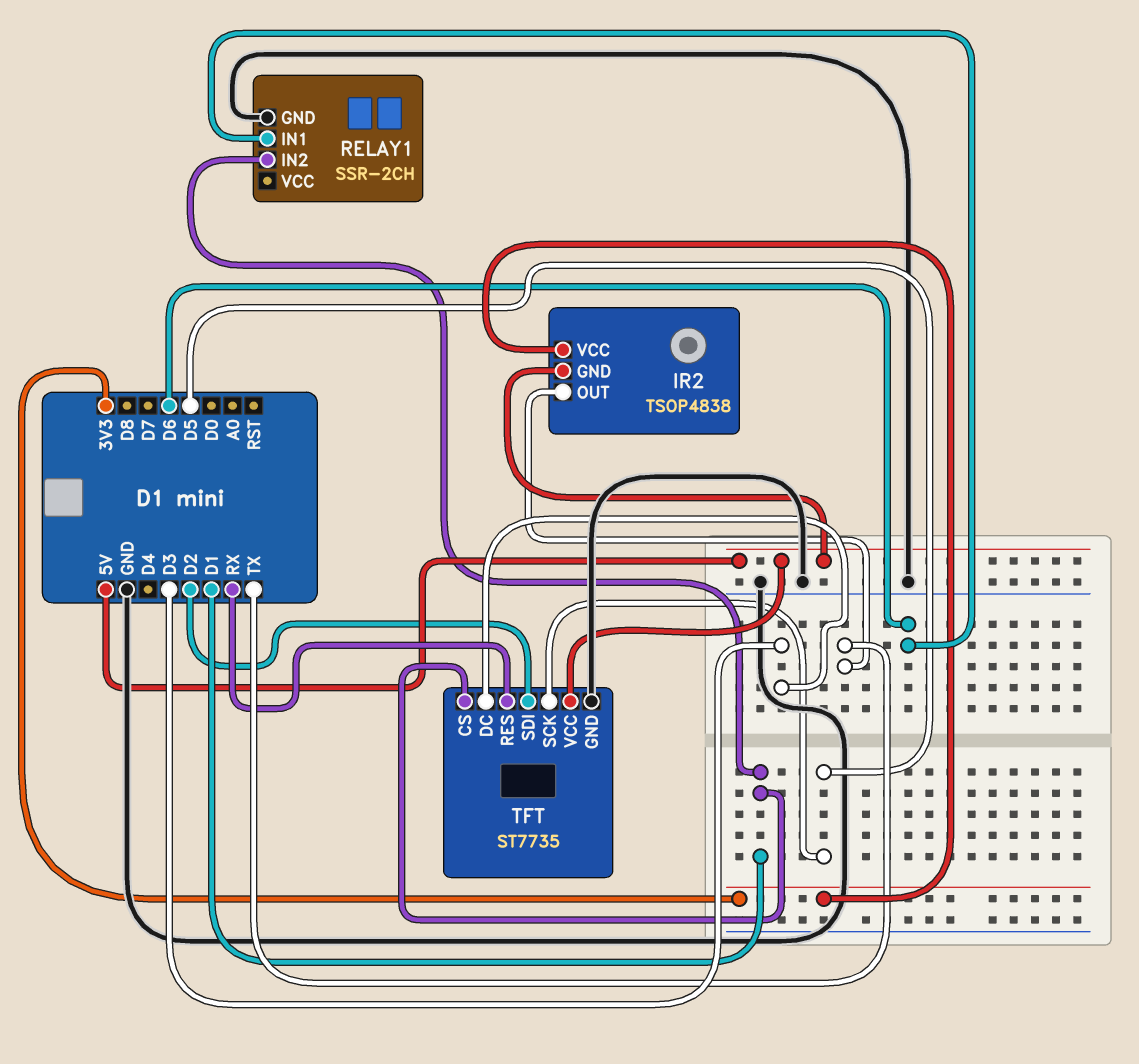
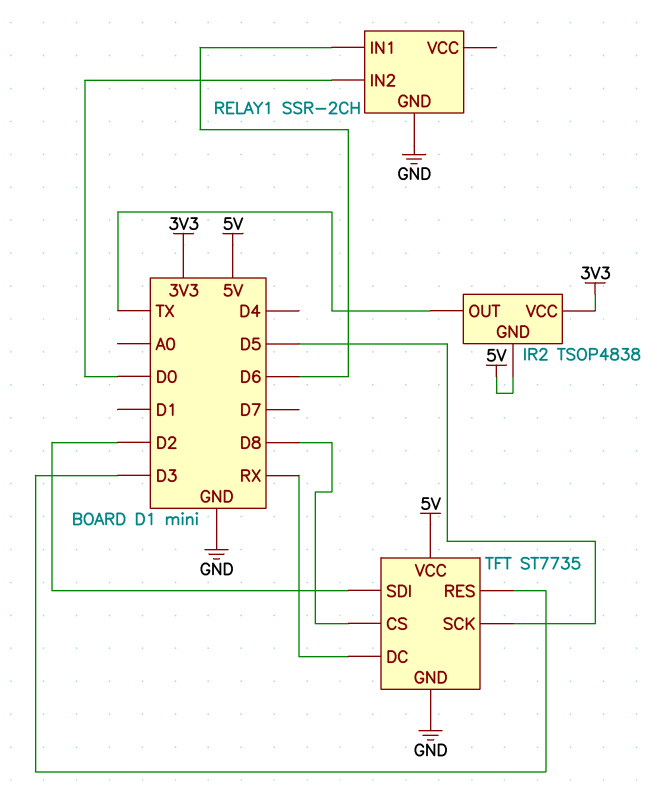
RELAY1 pin IN2: D1 -> D0
TFT pin CS: D1 -> D8
TFT pin DC: D3 -> RX
TFT pin RES: RX -> D3

